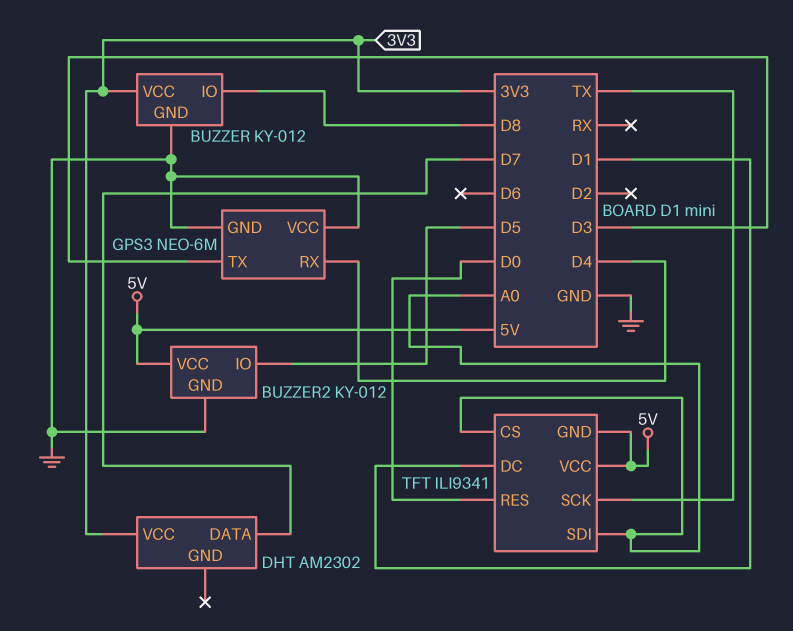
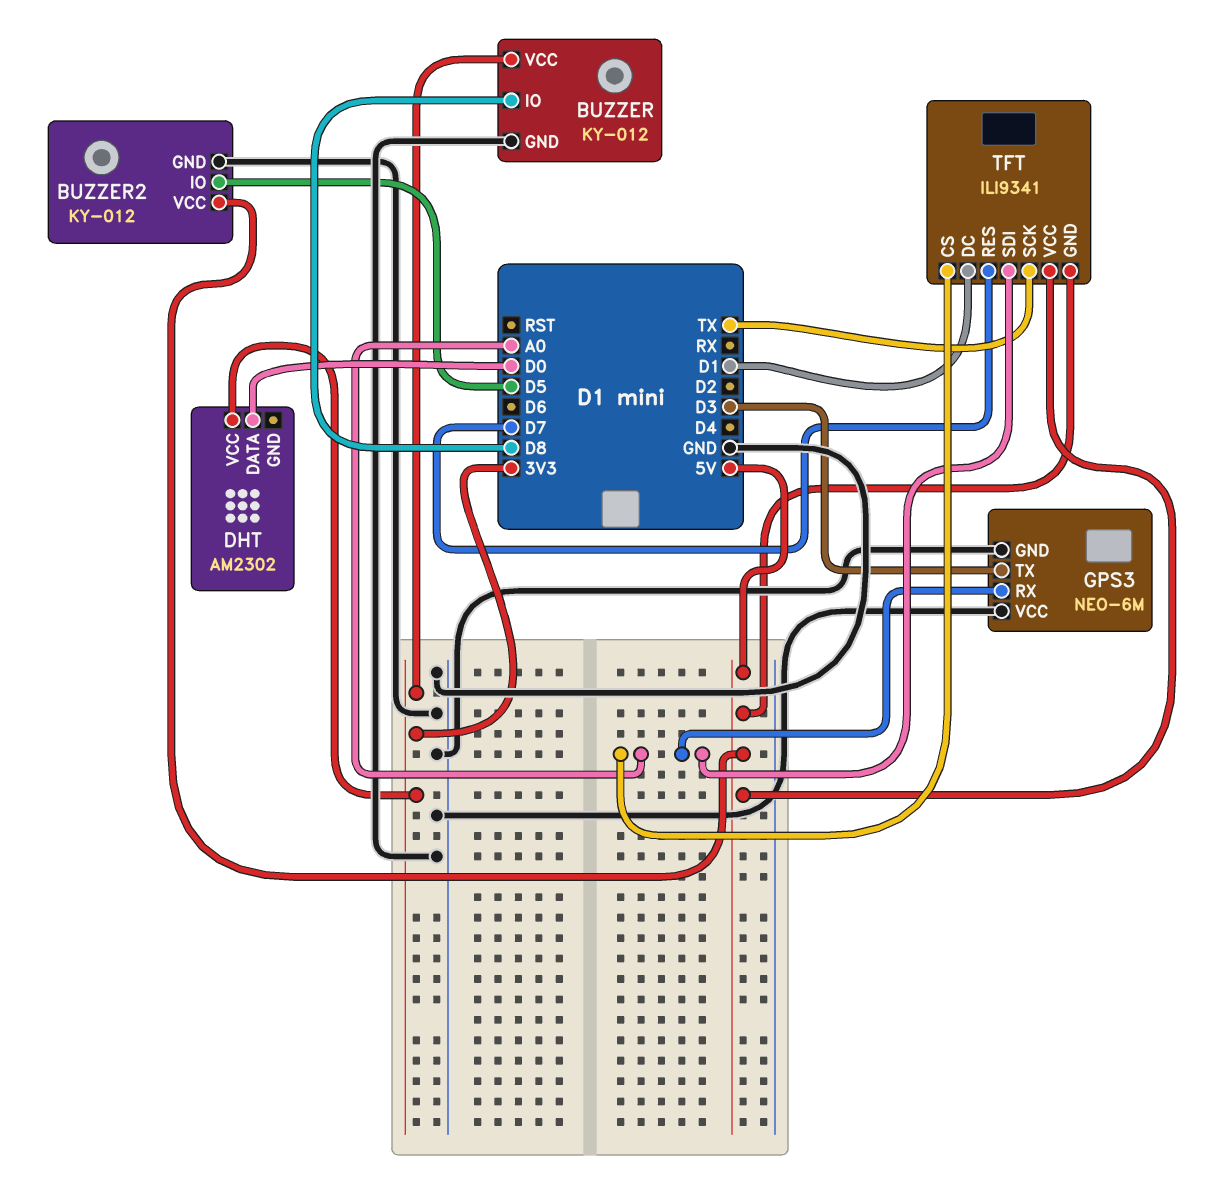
DHT pin DATA: D7 -> D0
GPS3 pin RX: D4 -> A0
TFT pin RES: D0 -> D7

